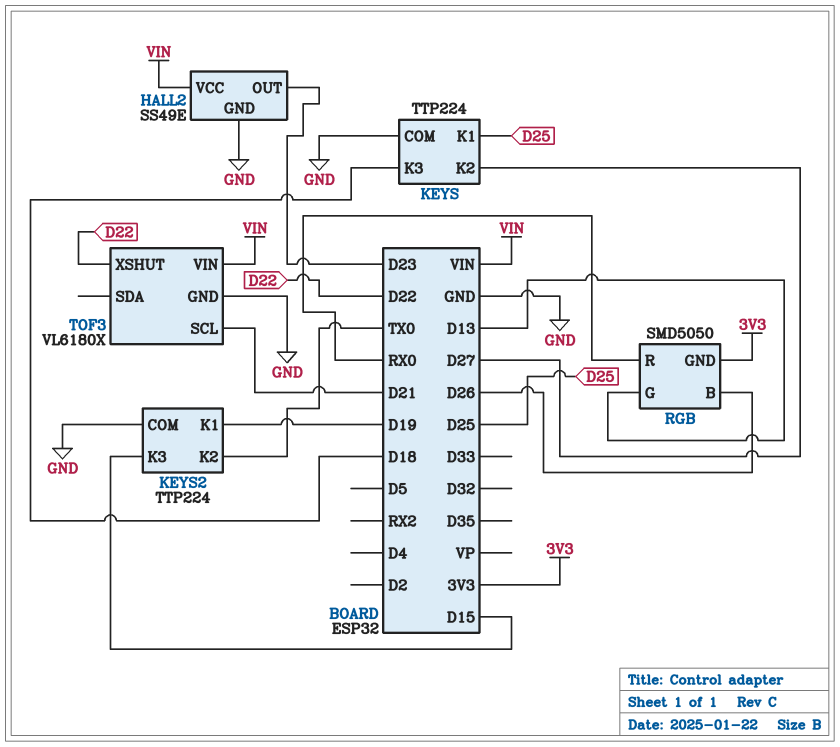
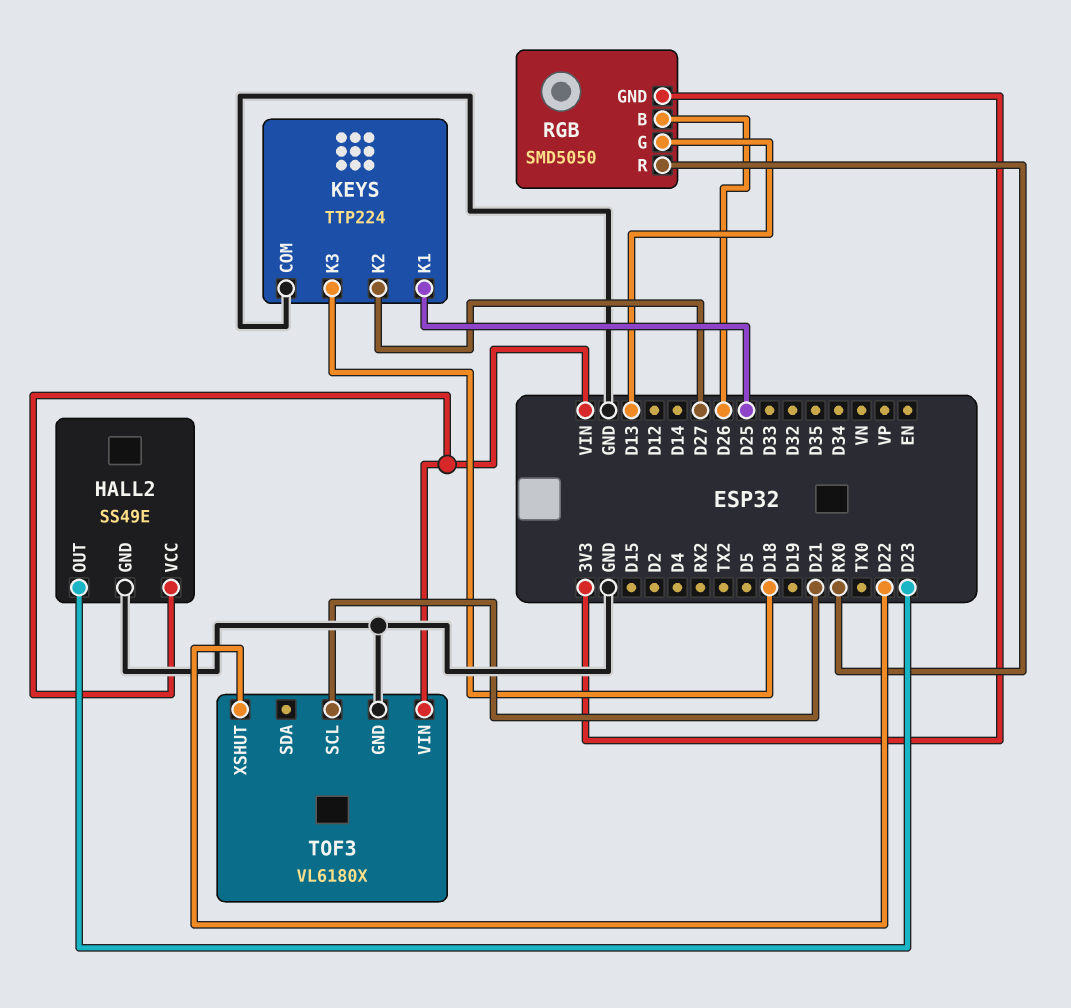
KEYS2: TTP224 -> none
KEYS2 pin COM: GND -> none
KEYS2 pin K1: D19 -> none
KEYS2 pin K2: TX0 -> none
KEYS2 pin K3: D15 -> none

